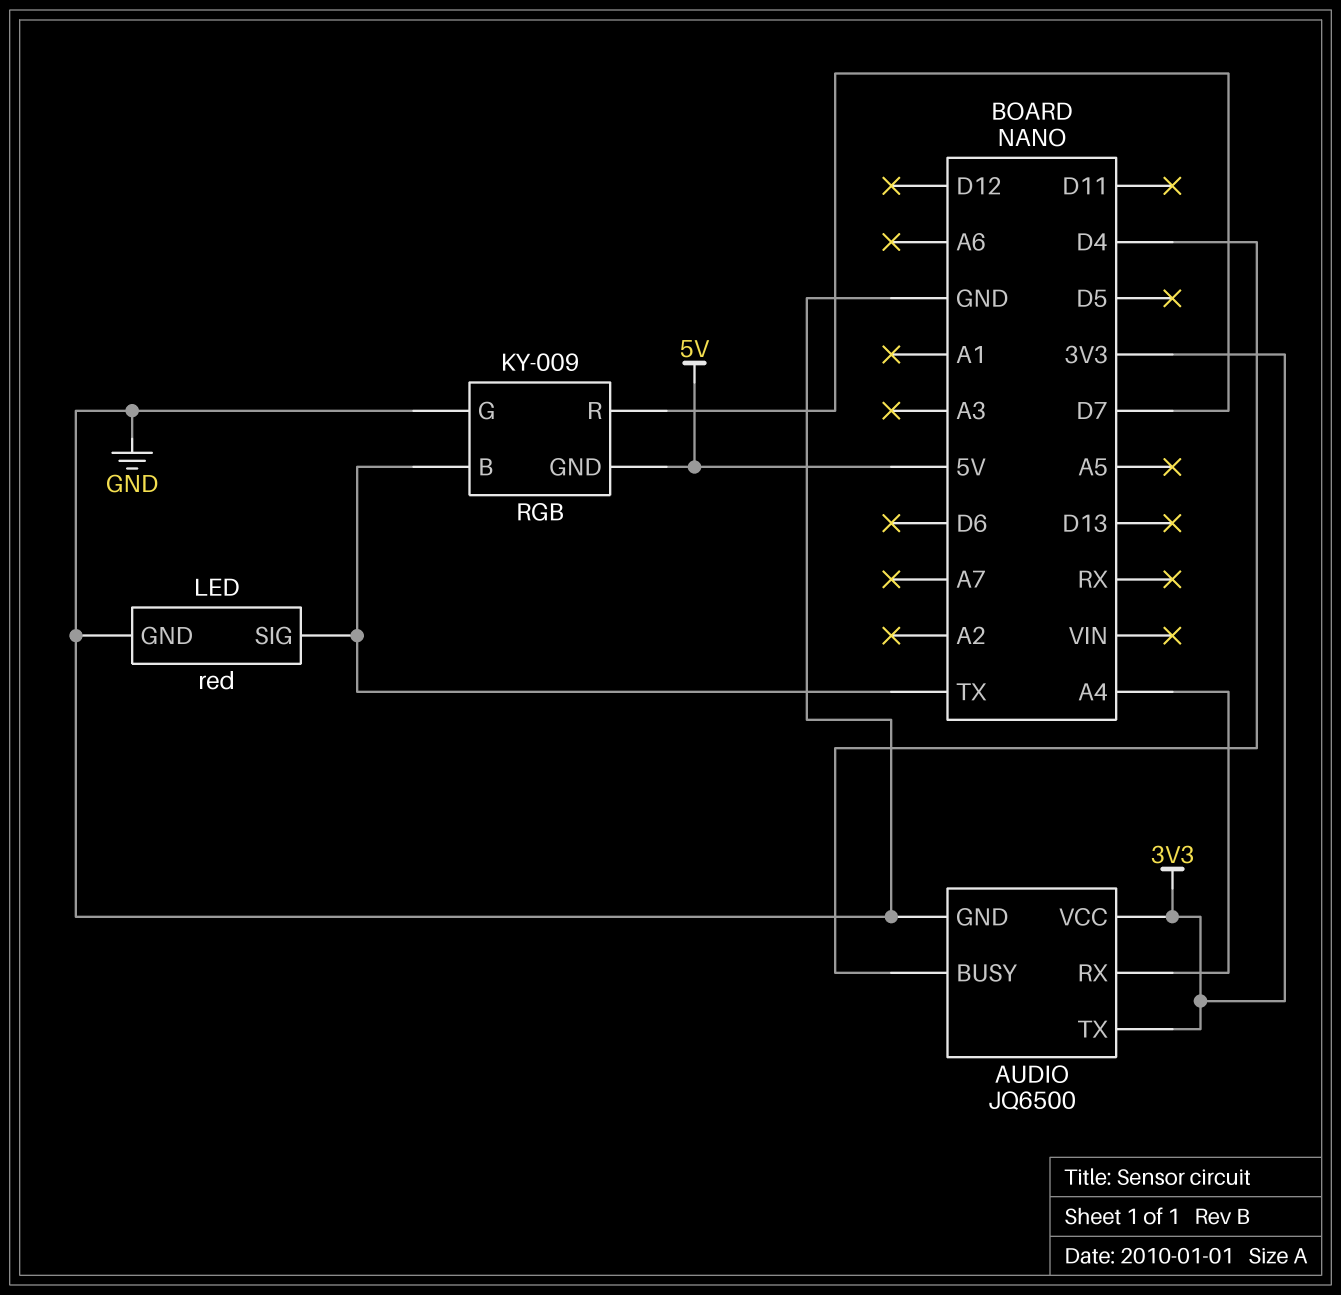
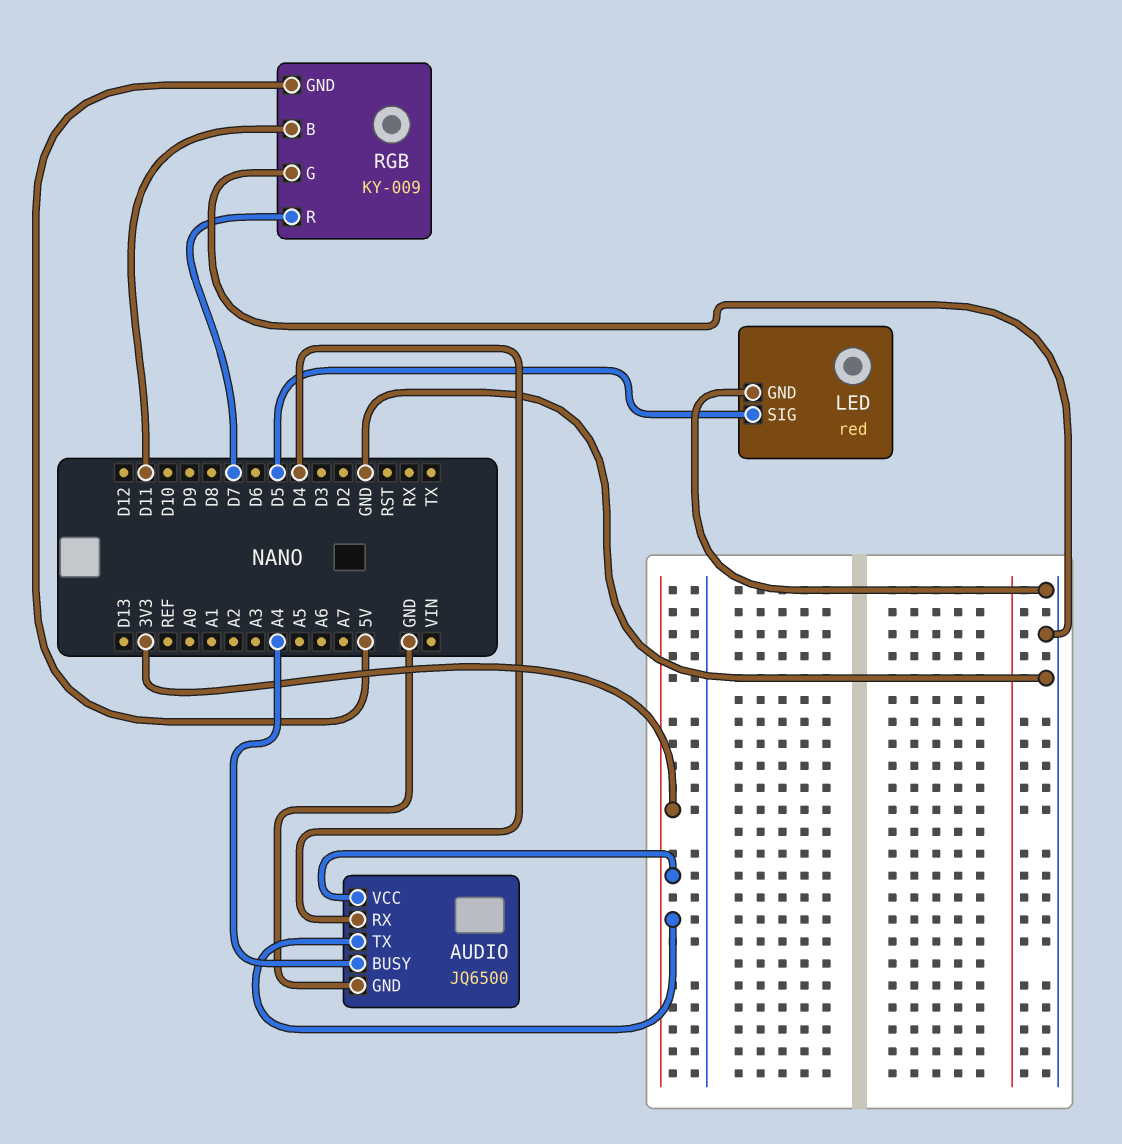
AUDIO pin BUSY: D4 -> A4
AUDIO pin RX: A4 -> D4
LED pin SIG: TX -> D5
RGB pin B: TX -> D11

